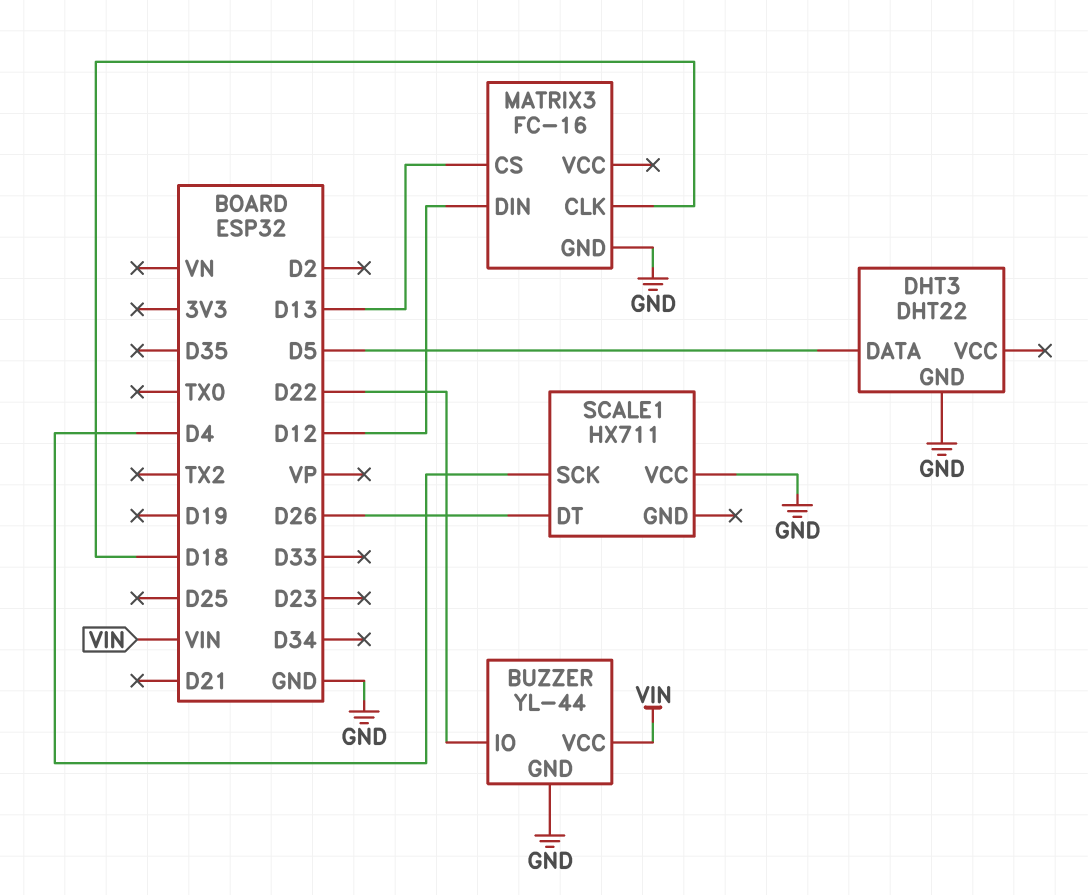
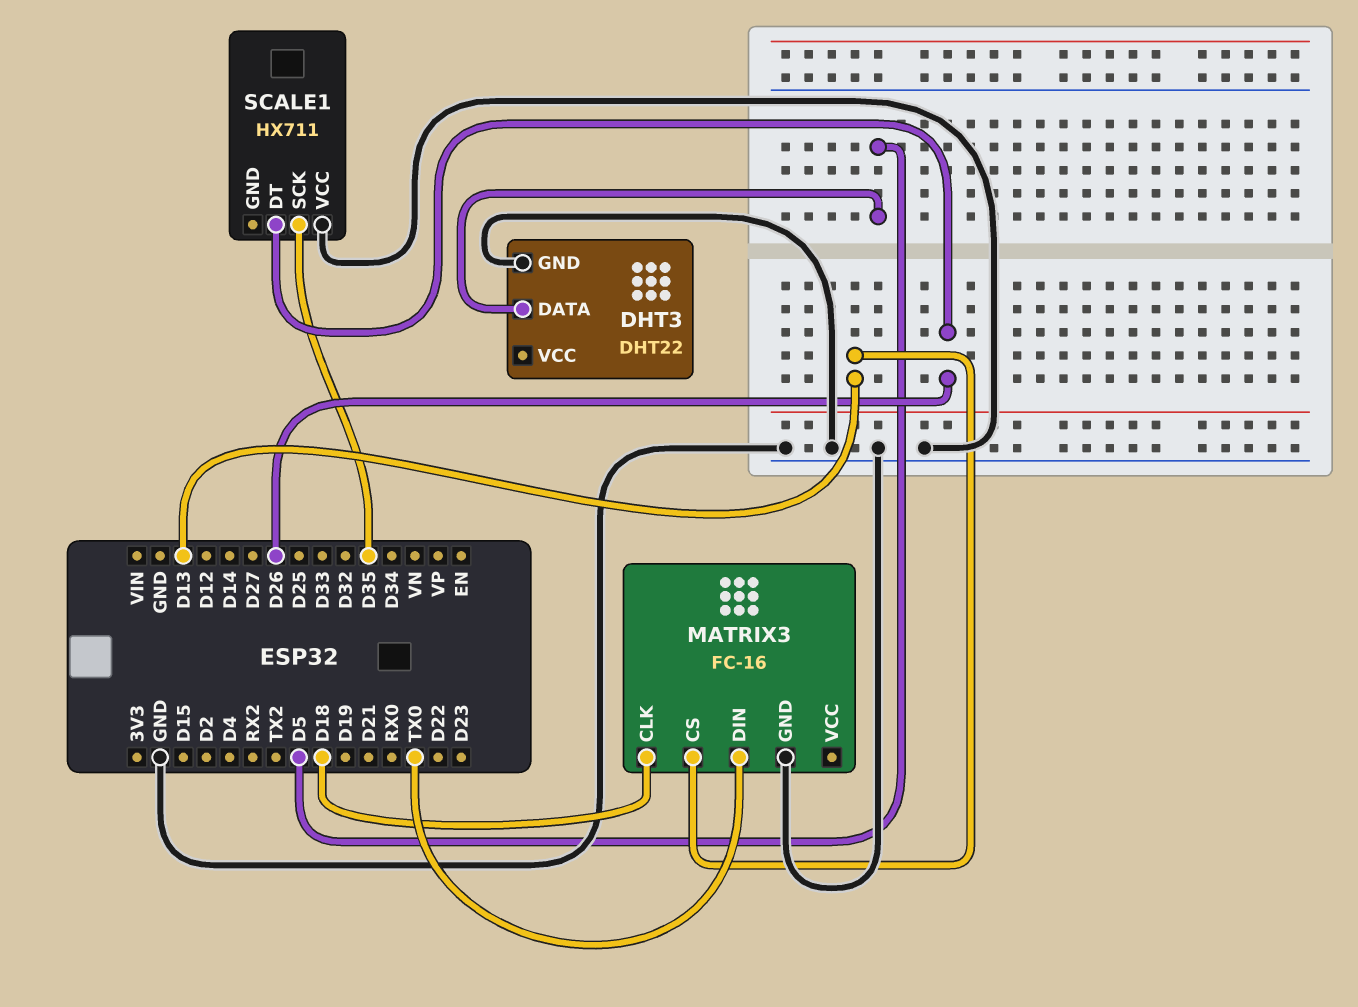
BUZZER: YL-44 -> none
BUZZER pin GND: GND -> none
BUZZER pin IO: D22 -> none
BUZZER pin VCC: VIN -> none
MATRIX3 pin DIN: D12 -> TX0
SCALE1 pin SCK: D4 -> D35

